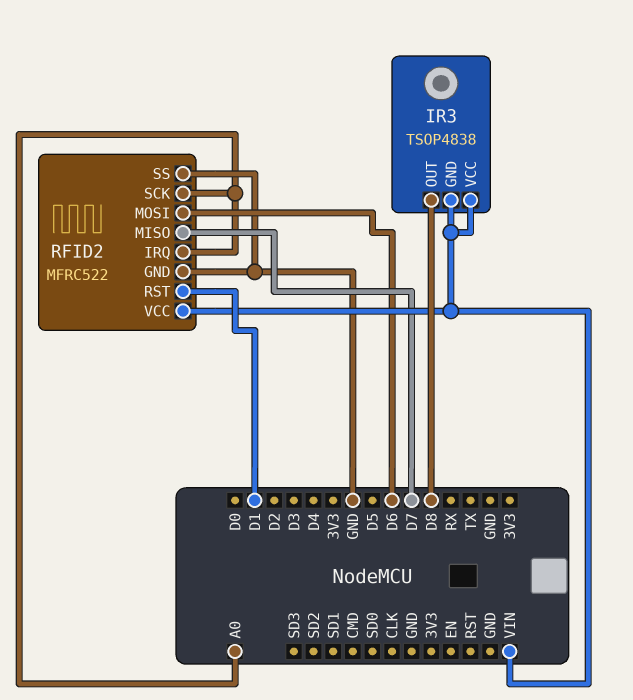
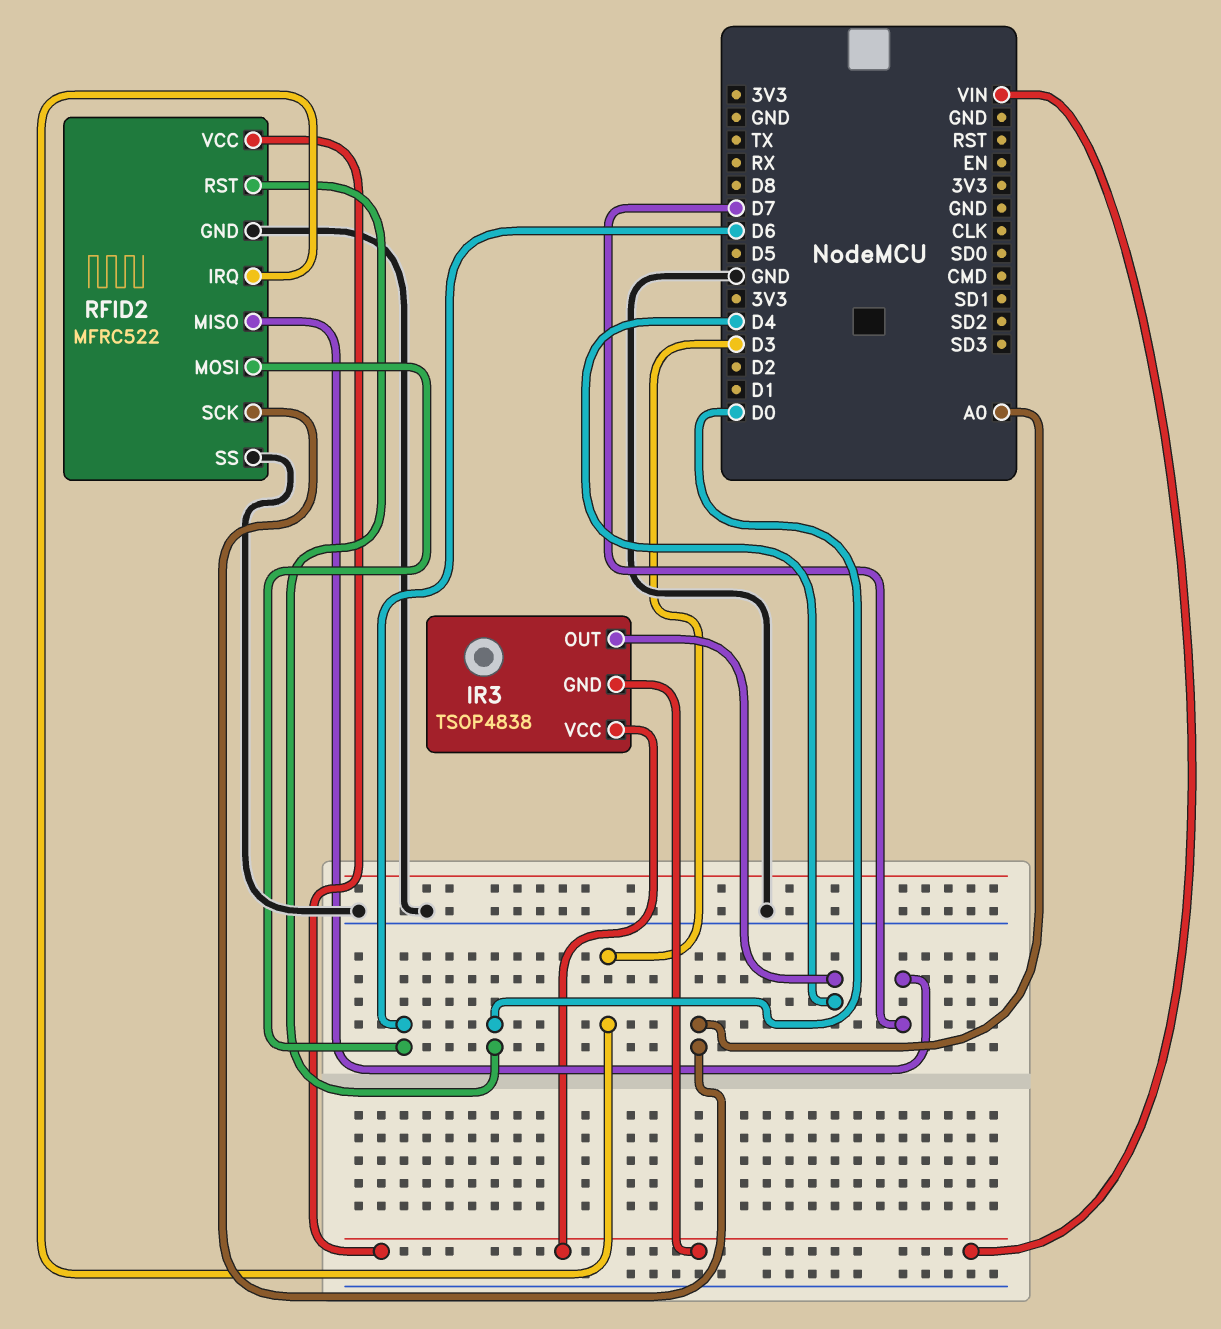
IR3 pin OUT: D8 -> D4
RFID2 pin IRQ: A0 -> D3
RFID2 pin RST: D1 -> D0

